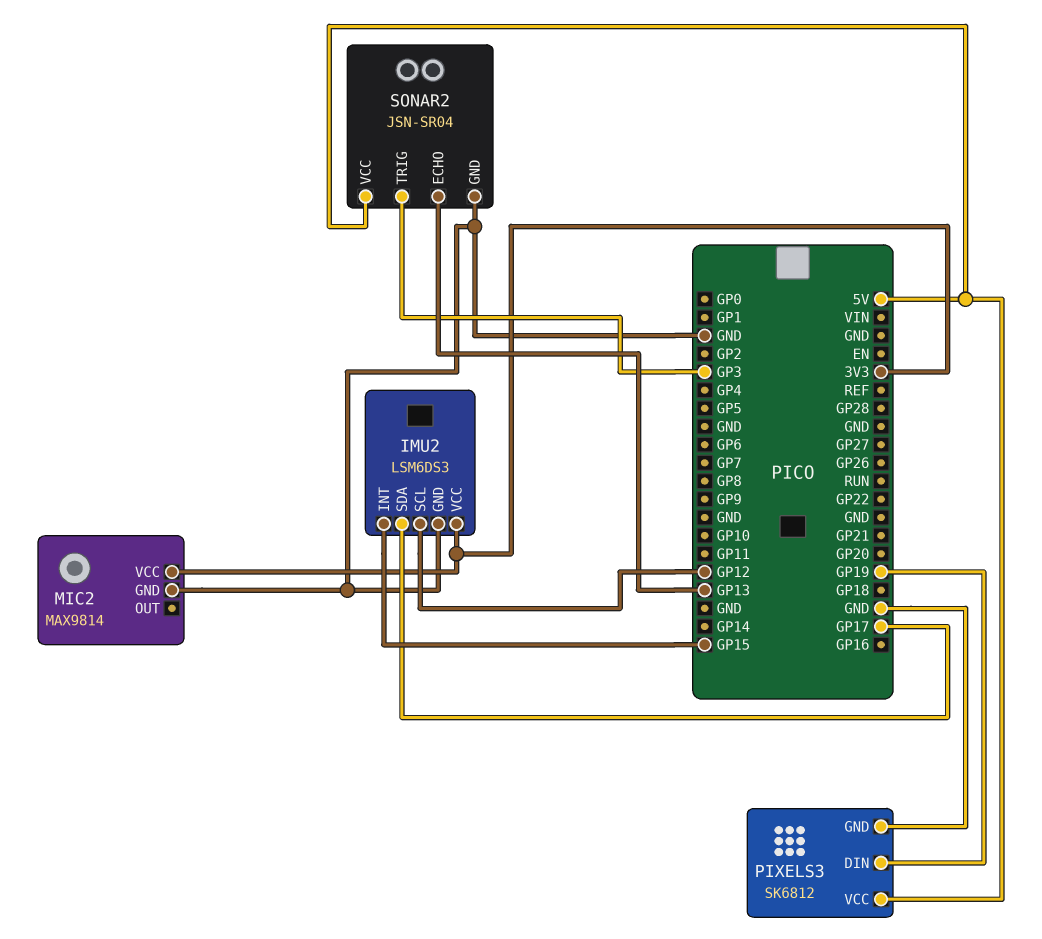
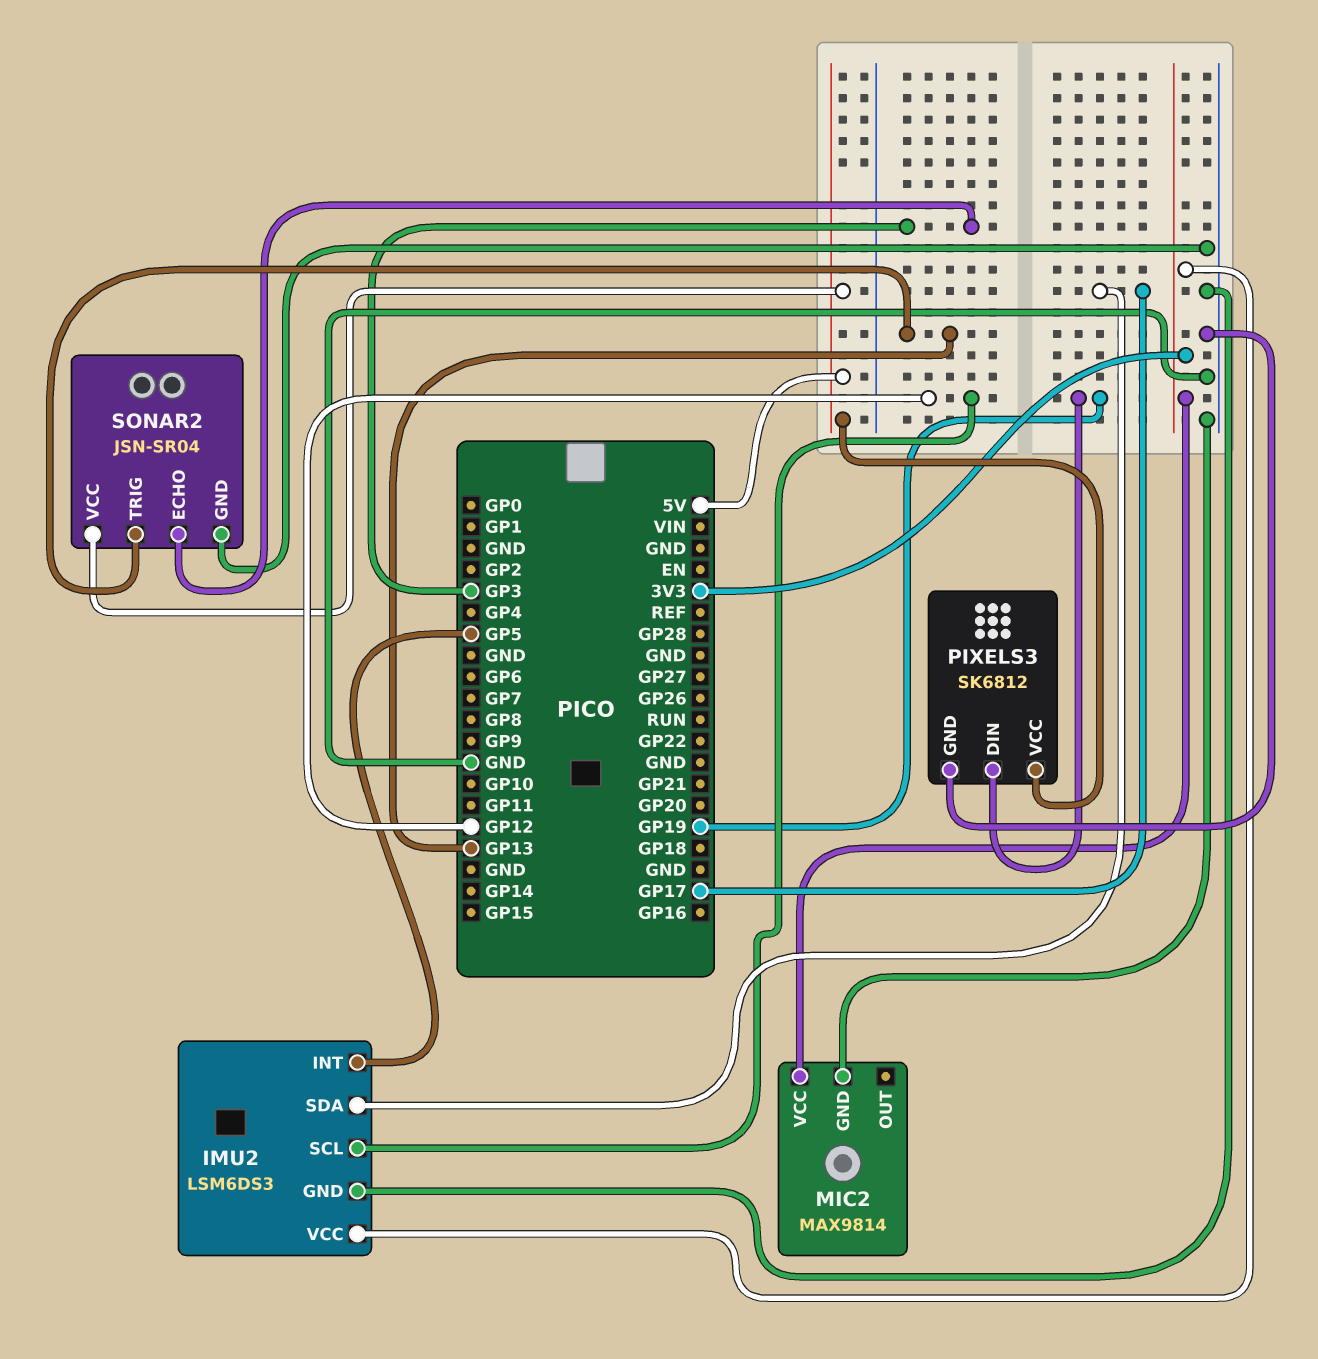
IMU2 pin INT: GP15 -> GP5
SONAR2 pin ECHO: GP13 -> GP3
SONAR2 pin TRIG: GP3 -> GP13

